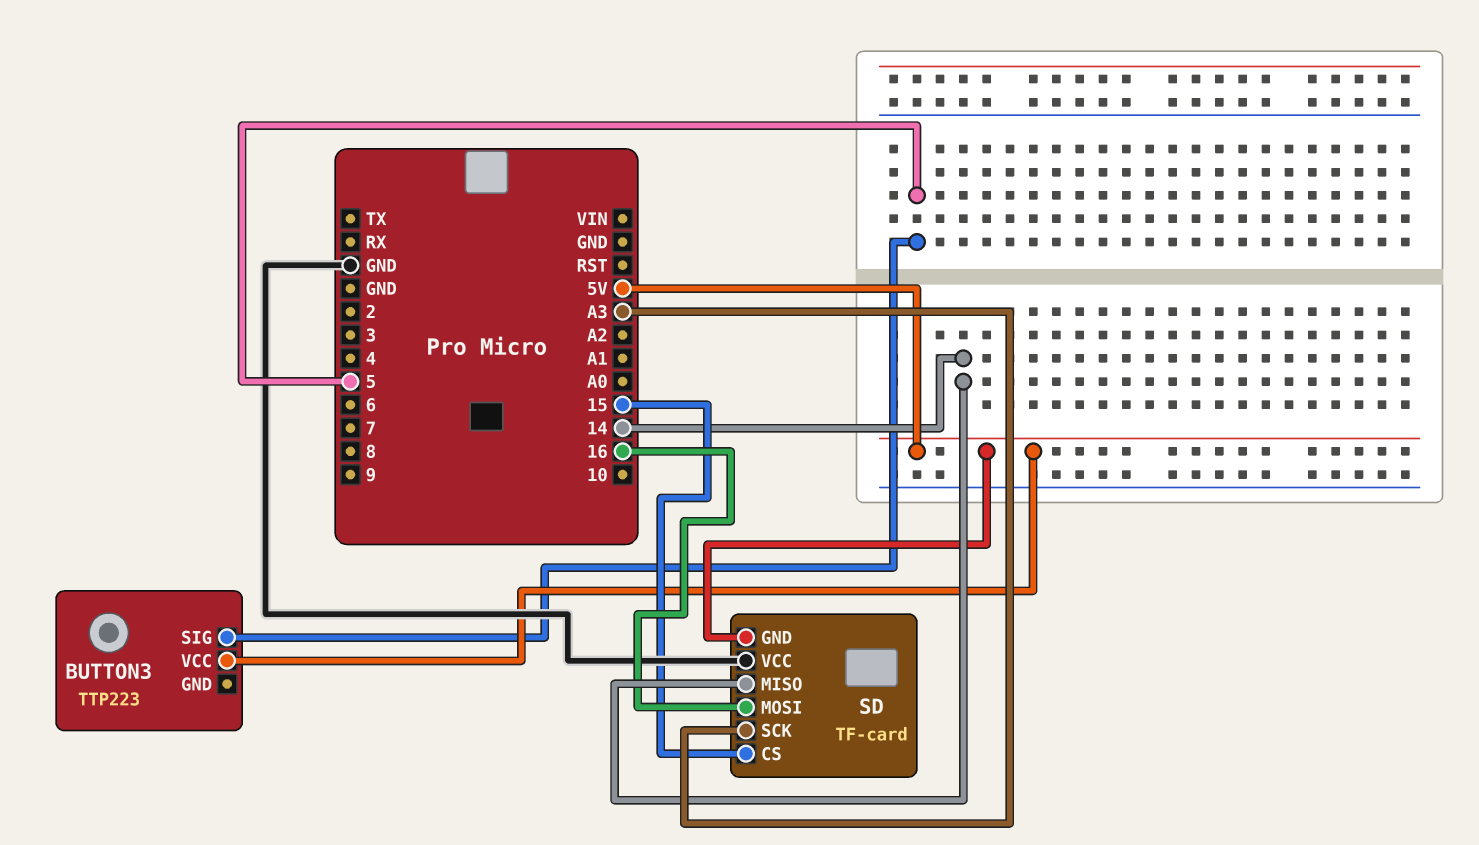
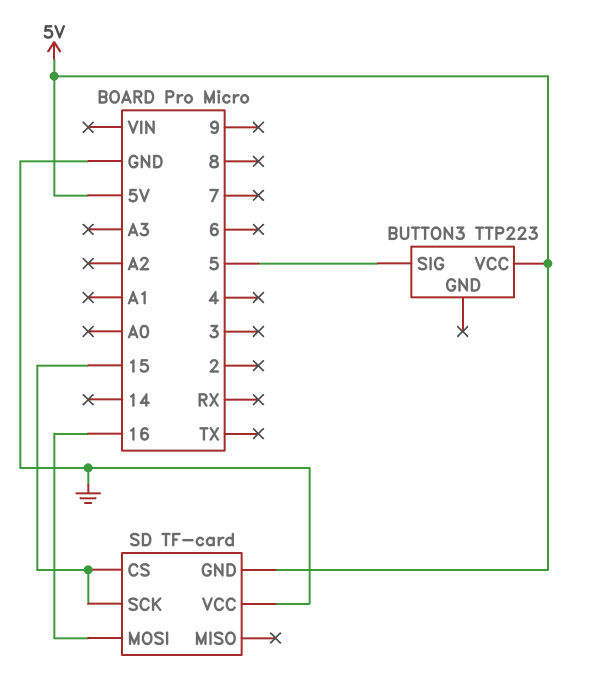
SD pin MISO: 14 -> none
SD pin SCK: A3 -> 15

